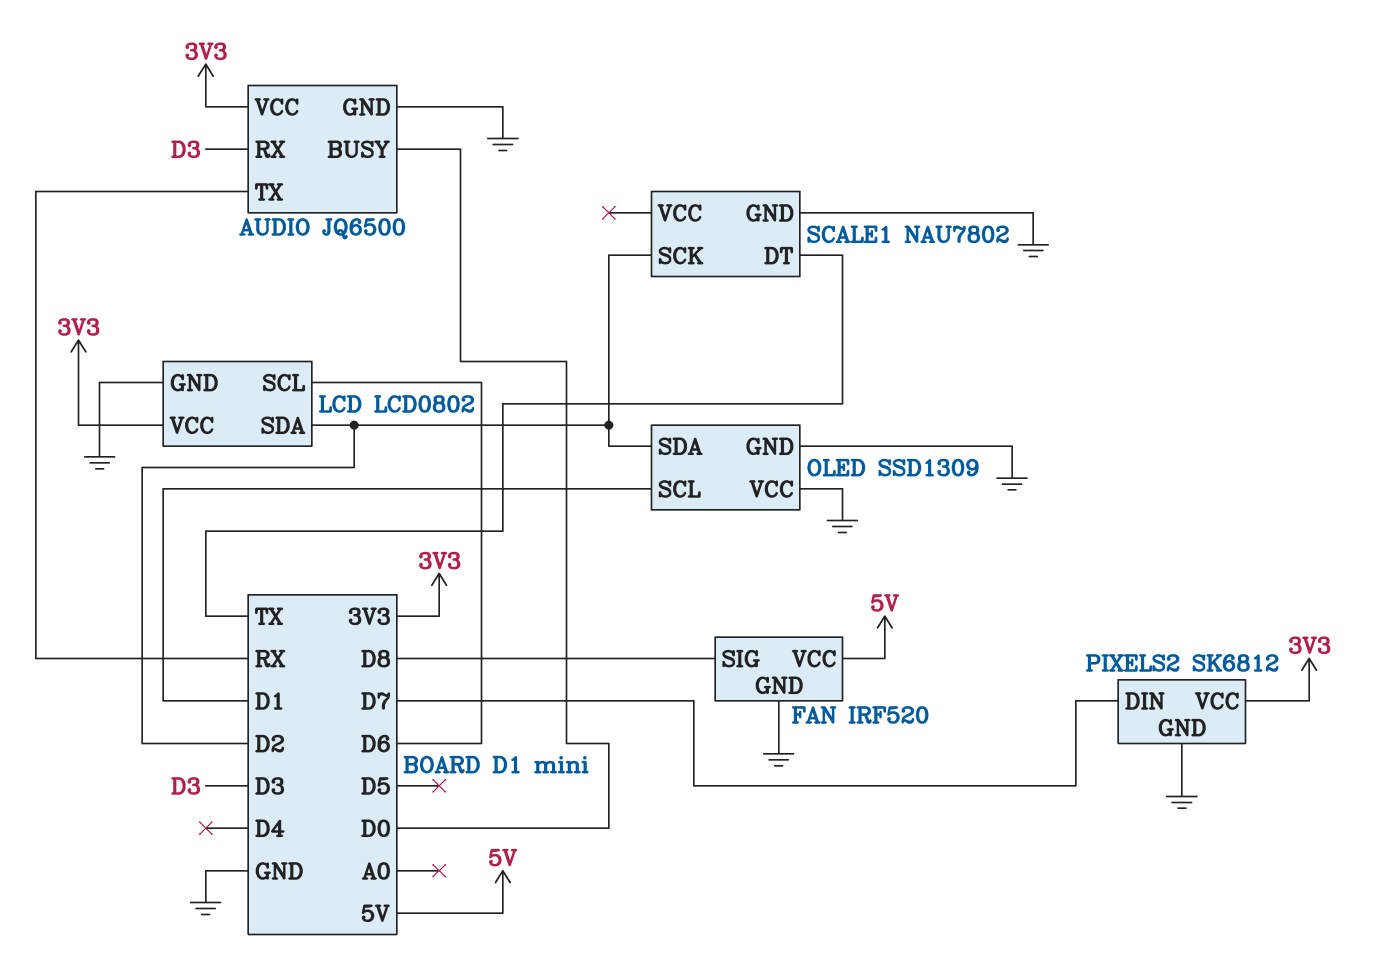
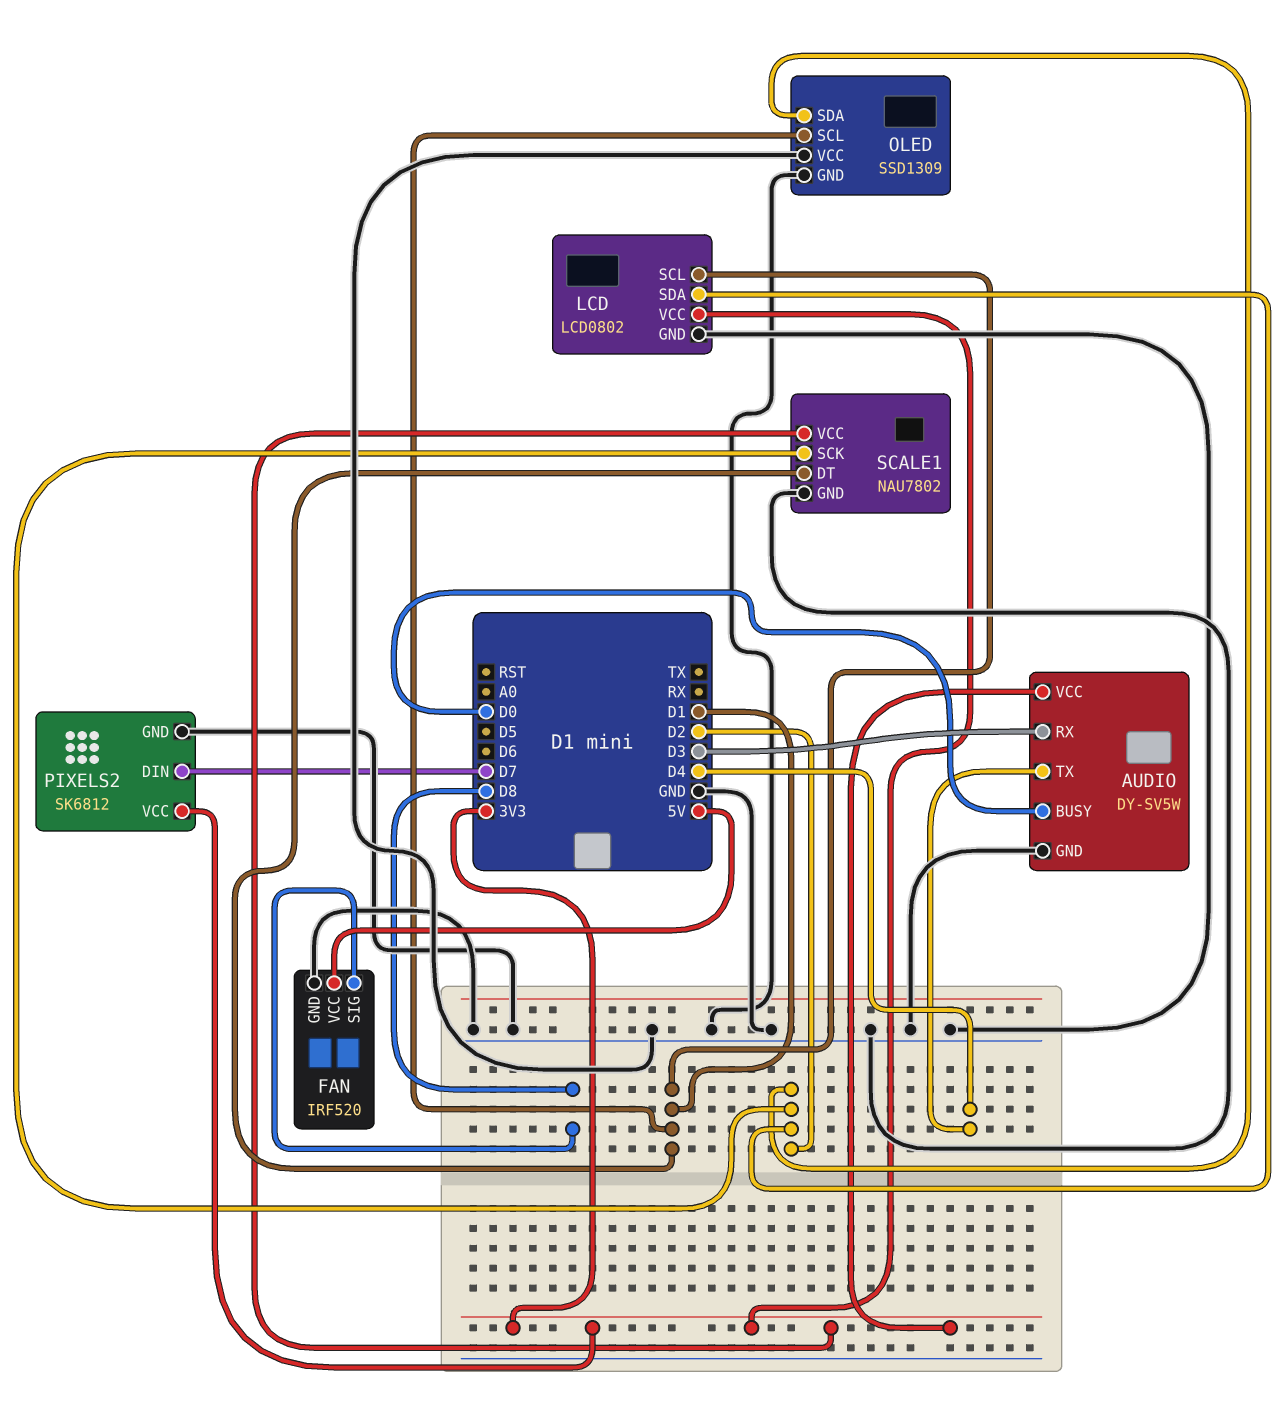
AUDIO: JQ6500 -> DY-SV5W
AUDIO pin TX: RX -> D4
LCD pin SCL: D6 -> D1
SCALE1 pin DT: TX -> D1
SCALE1 pin VCC: none -> 3V3

